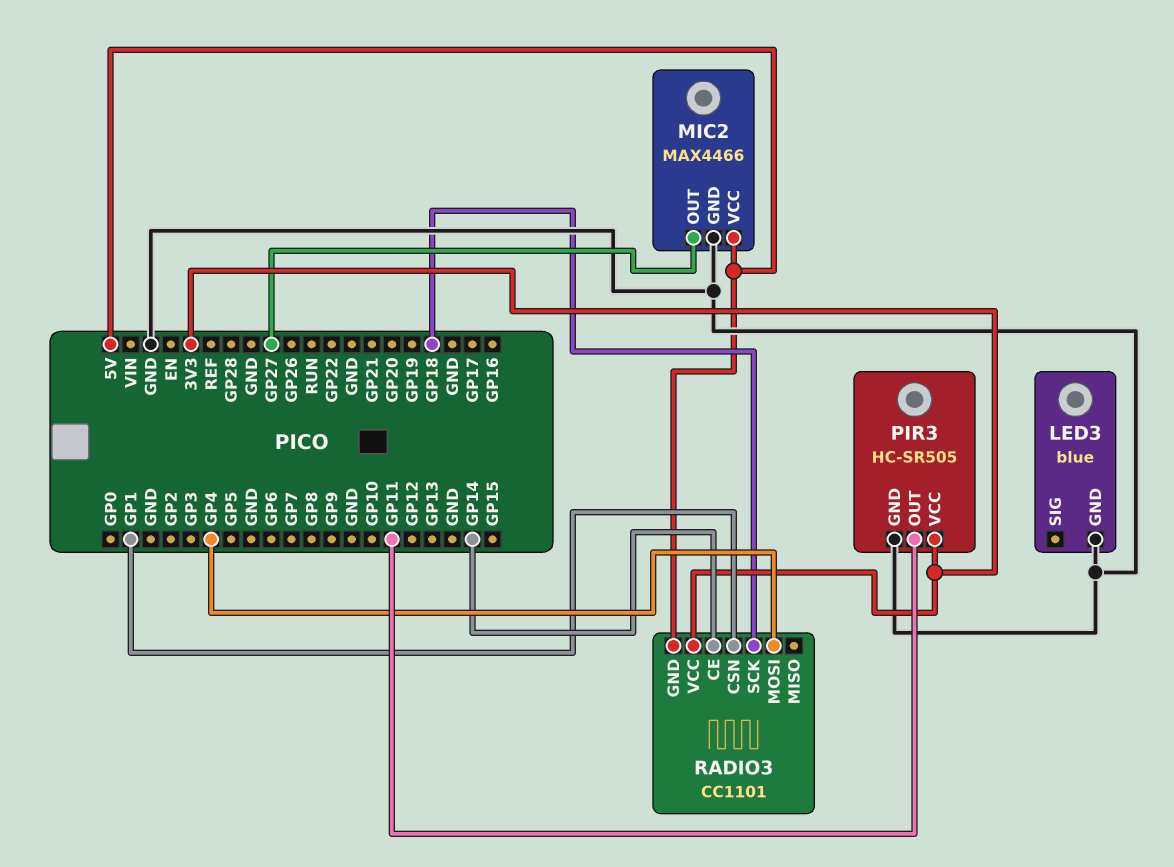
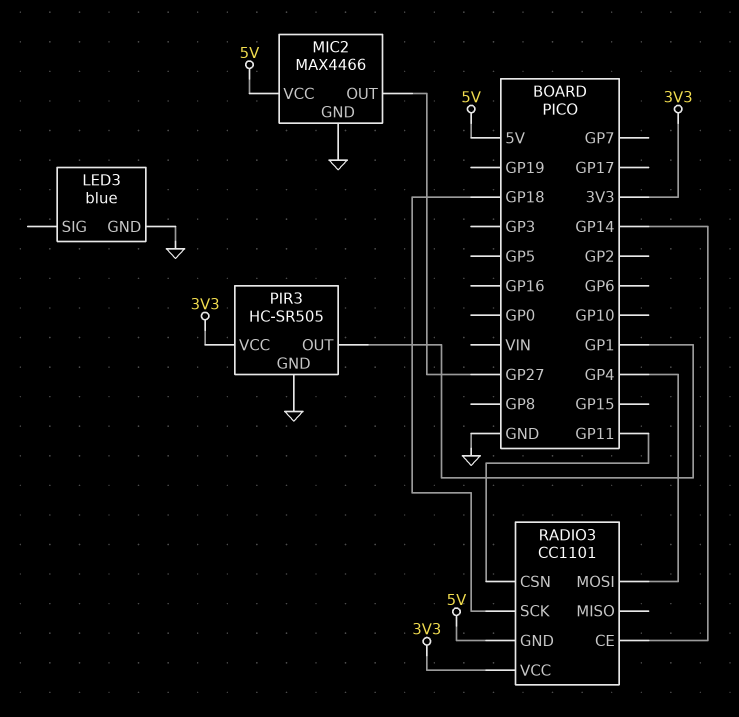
PIR3 pin OUT: GP11 -> GP1
RADIO3 pin CSN: GP1 -> GP11

